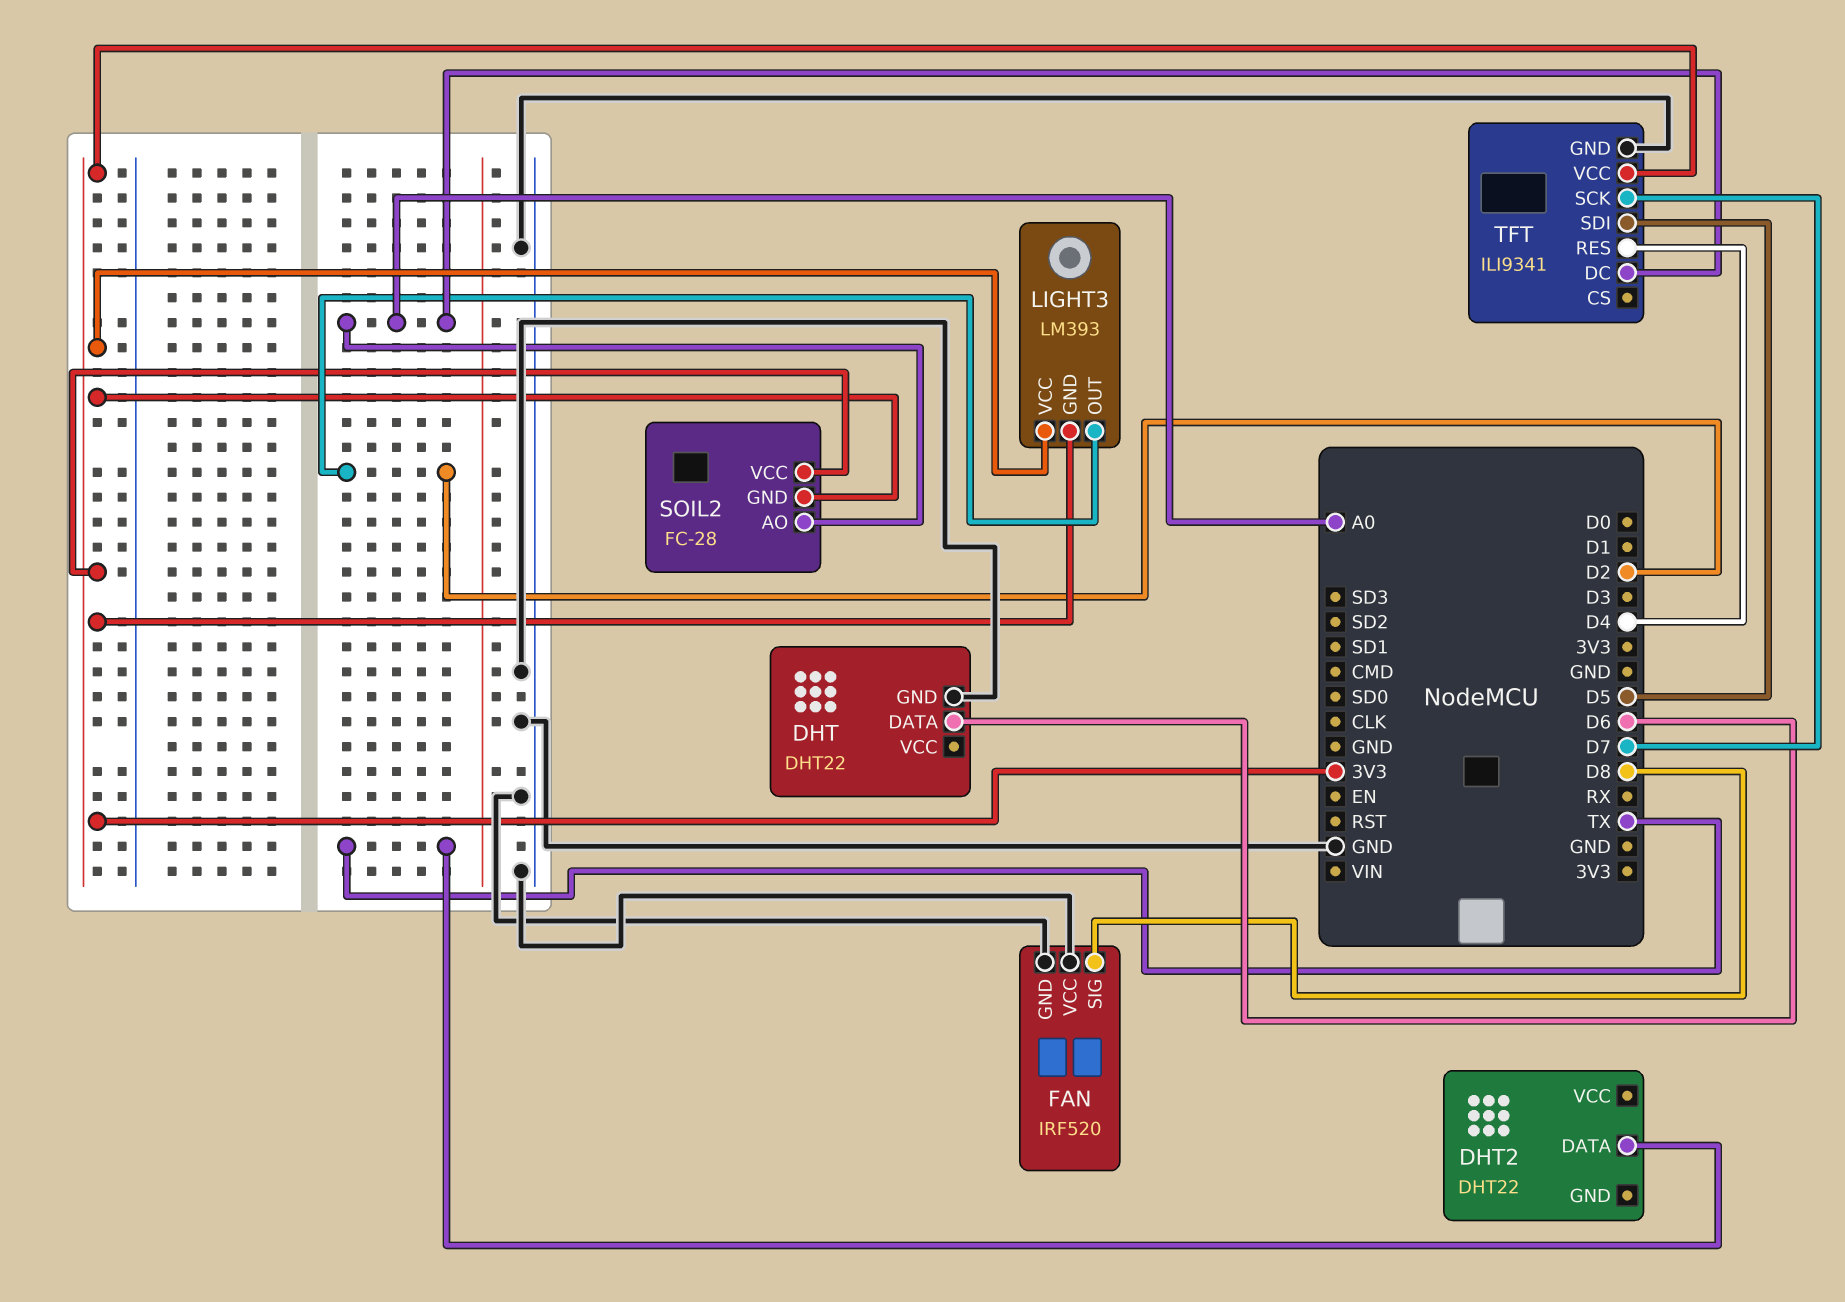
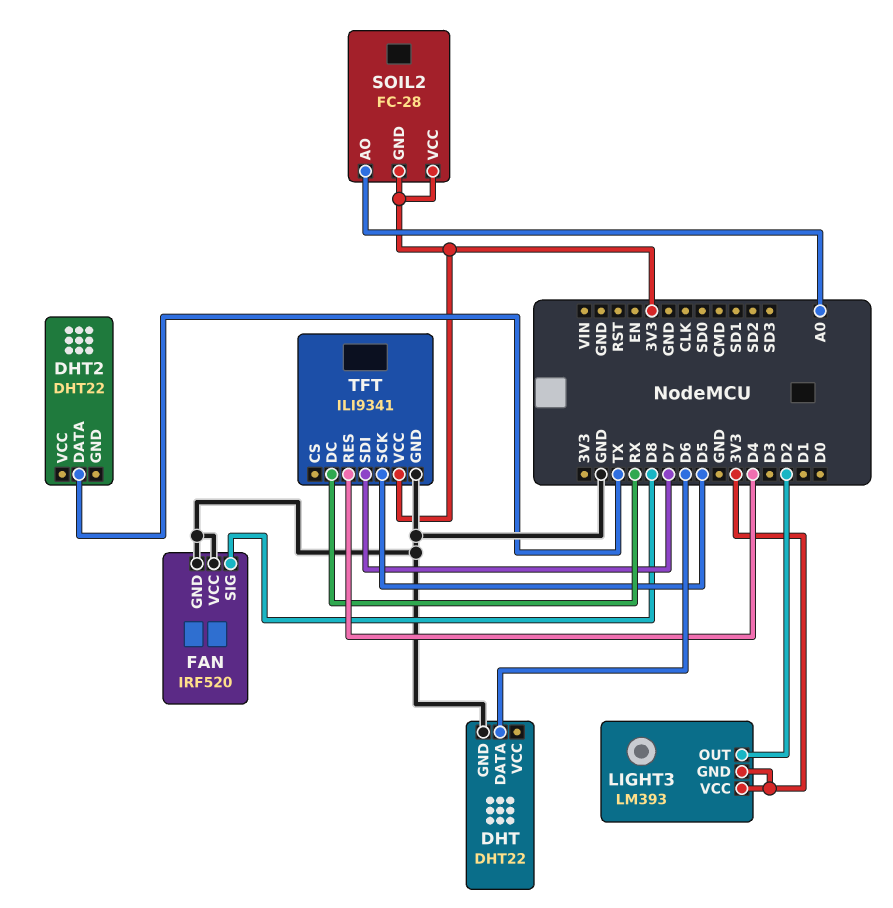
TFT pin DC: A0 -> RX
TFT pin SCK: D7 -> D5
TFT pin SDI: D5 -> D7

